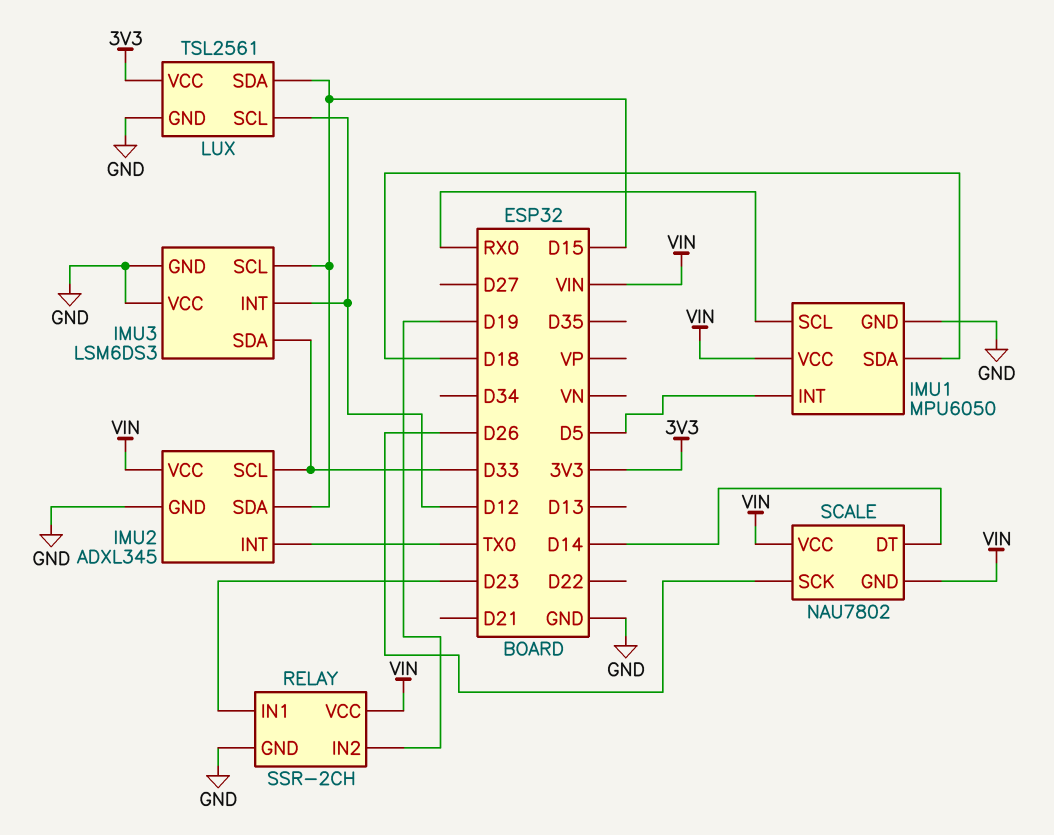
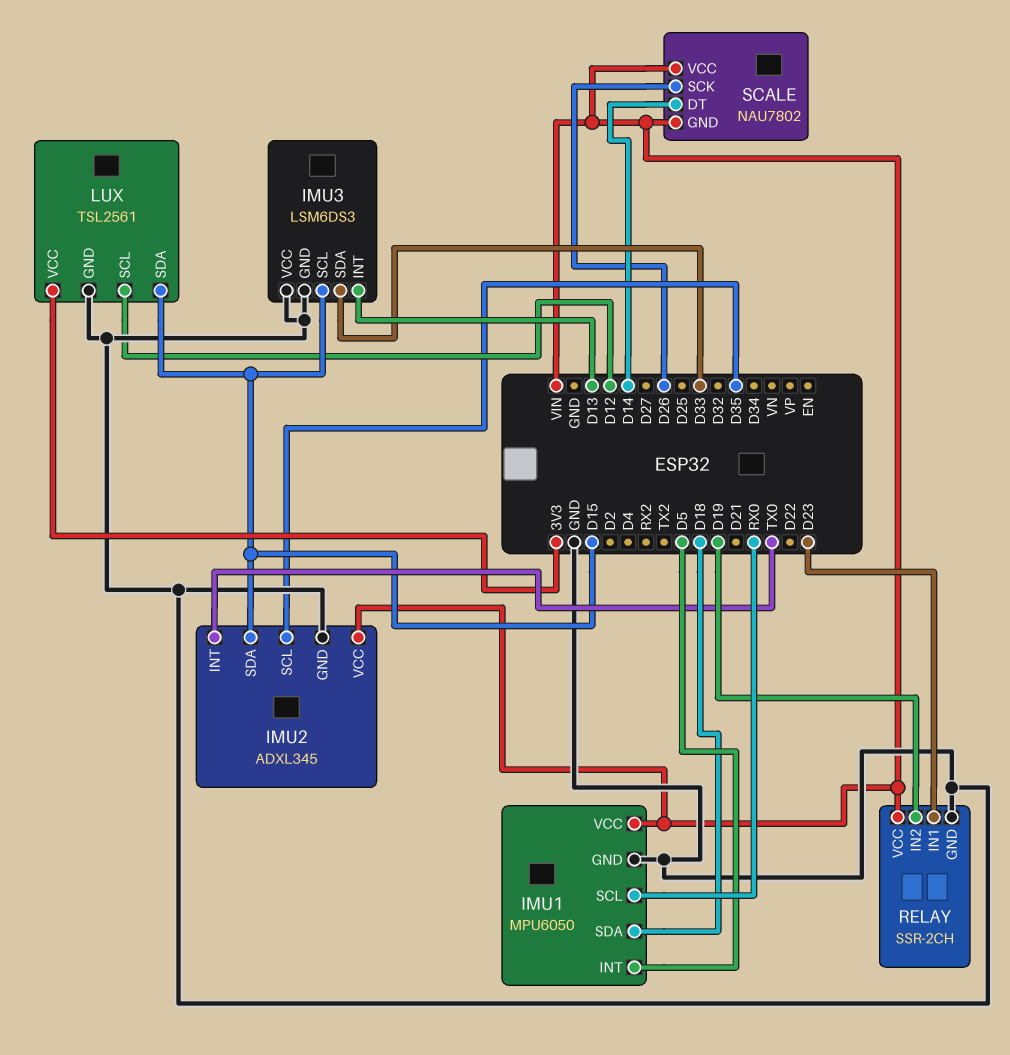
IMU2 pin SCL: D33 -> D35
IMU3 pin INT: D12 -> D13

